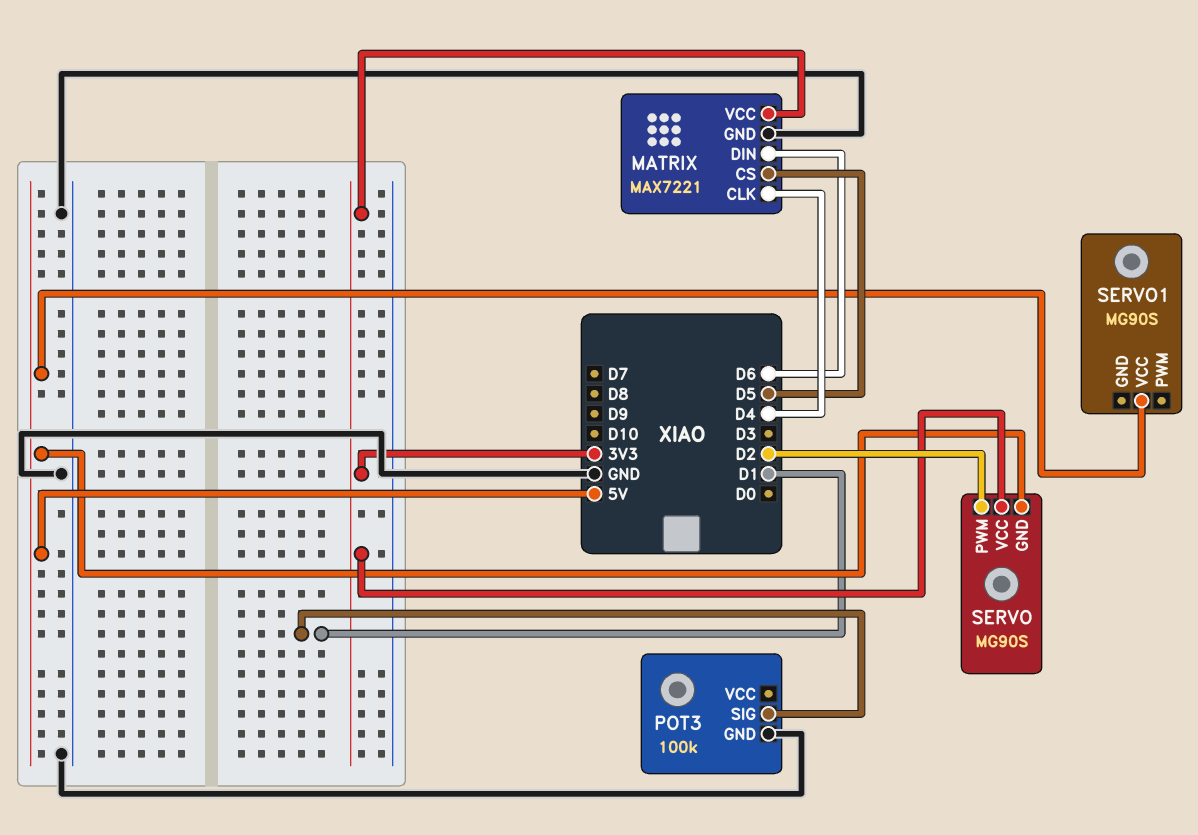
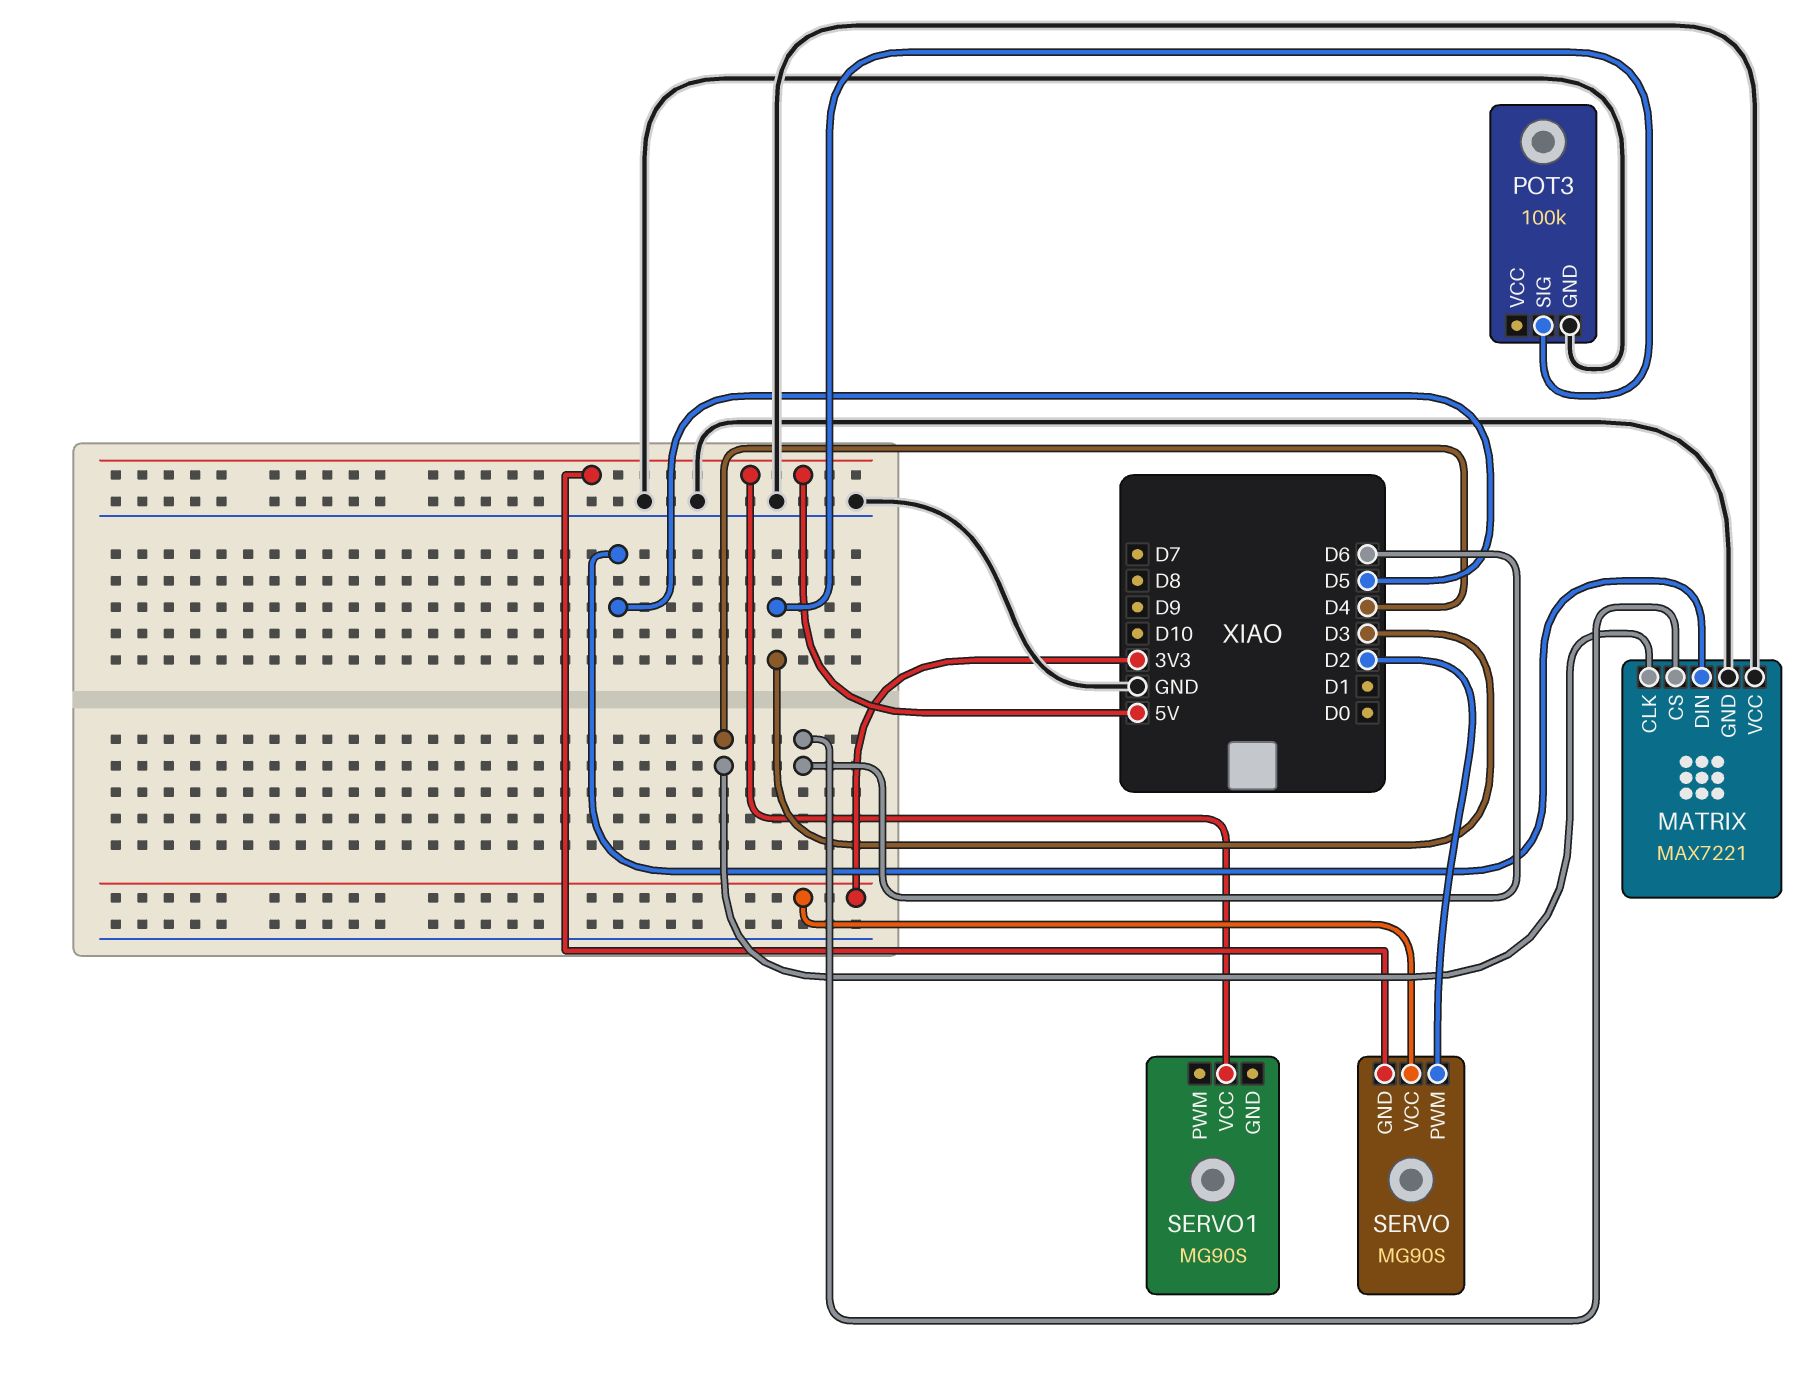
MATRIX pin CS: D5 -> D6
MATRIX pin DIN: D6 -> D5
MATRIX pin VCC: 3V3 -> GND
POT3 pin SIG: D1 -> D3

